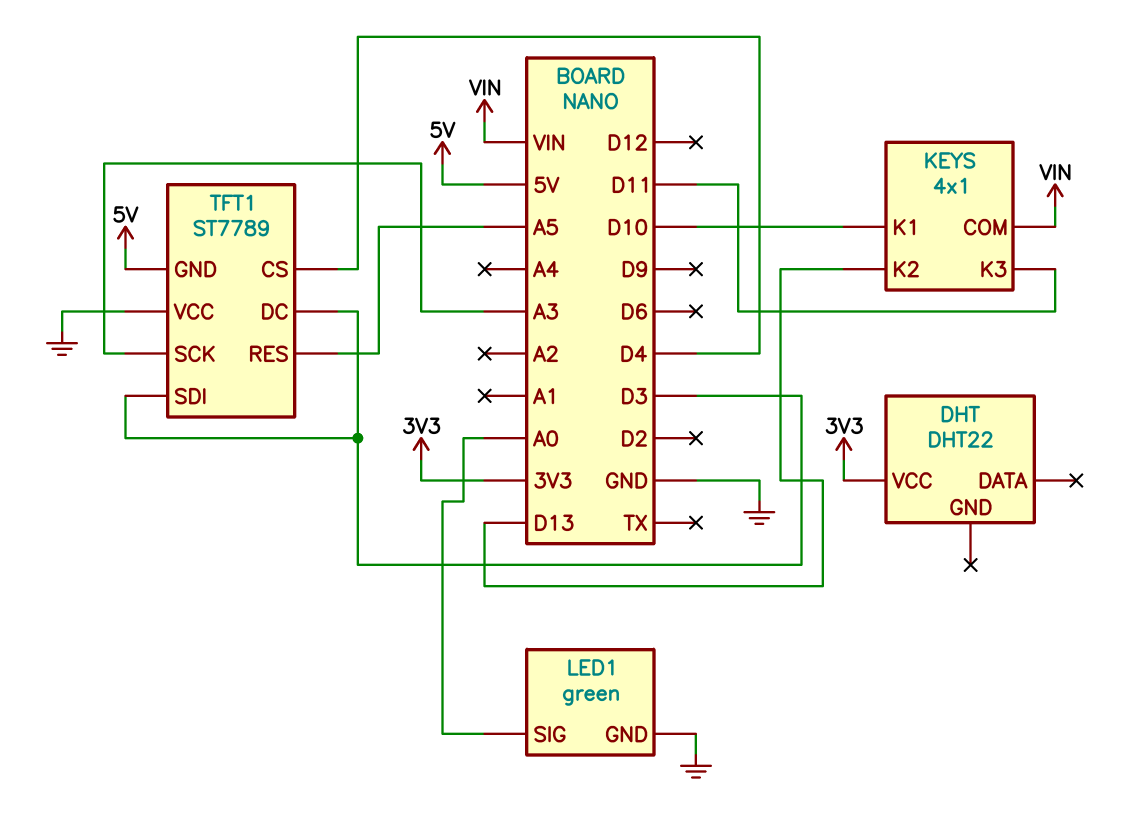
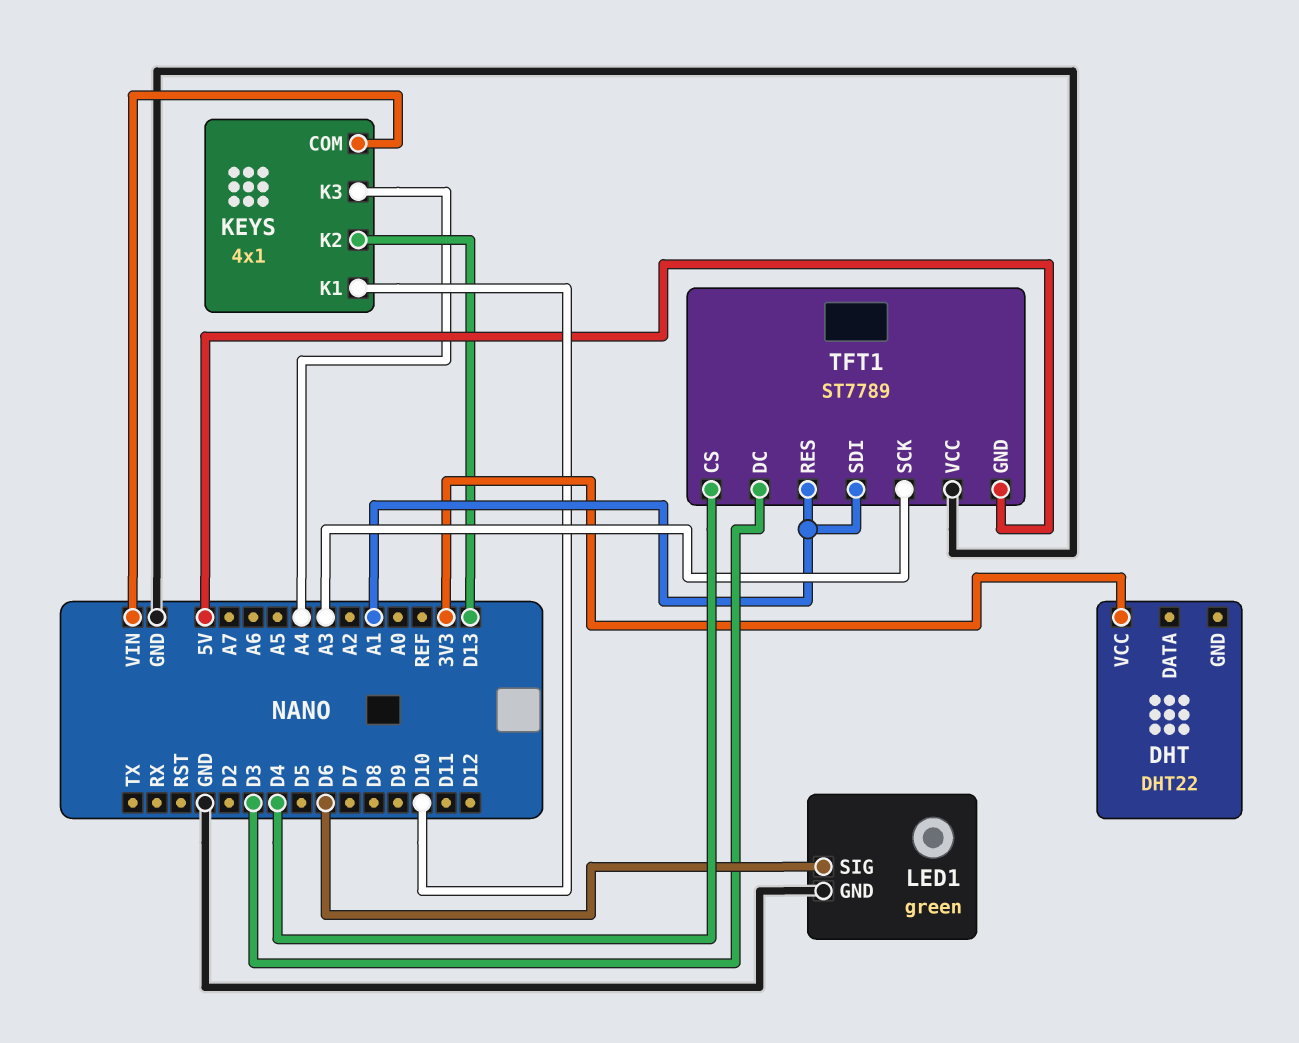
KEYS pin K3: D11 -> A4
LED1 pin SIG: A0 -> D6
TFT1 pin RES: A5 -> A1
TFT1 pin SDI: D3 -> A1

